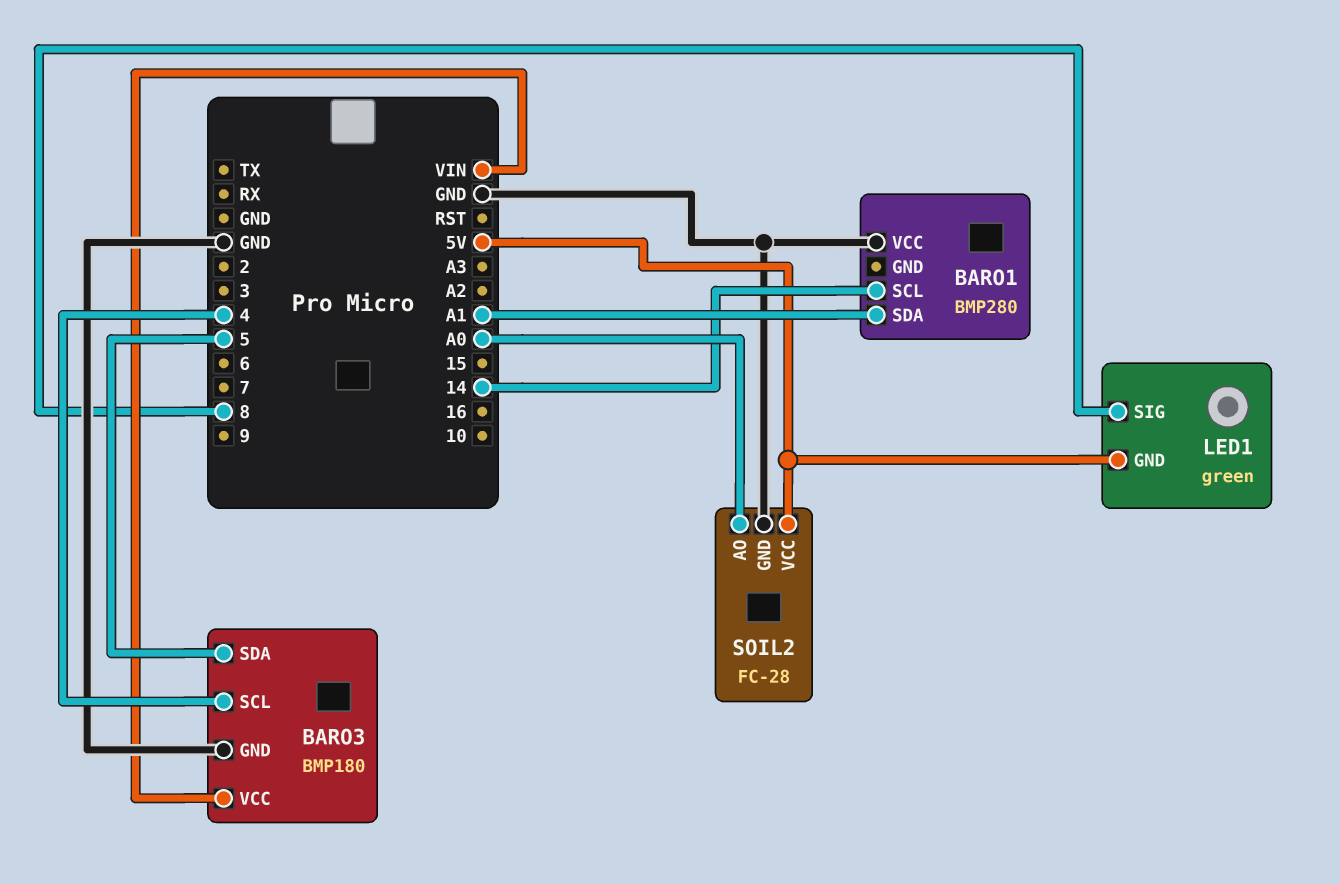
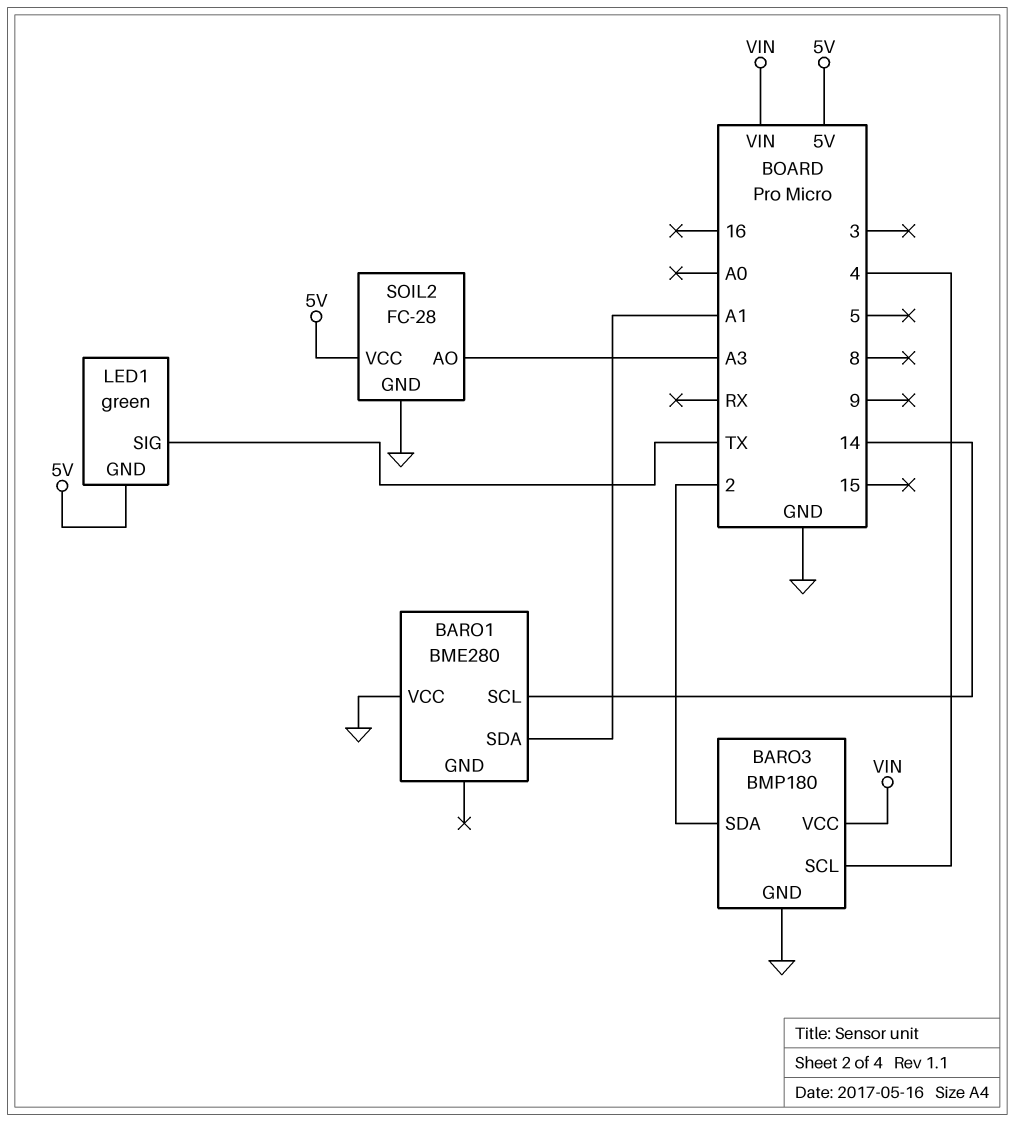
BARO1: BMP280 -> BME280
BARO3 pin SDA: 5 -> 2
LED1 pin SIG: 8 -> TX
SOIL2 pin AO: A0 -> A3

